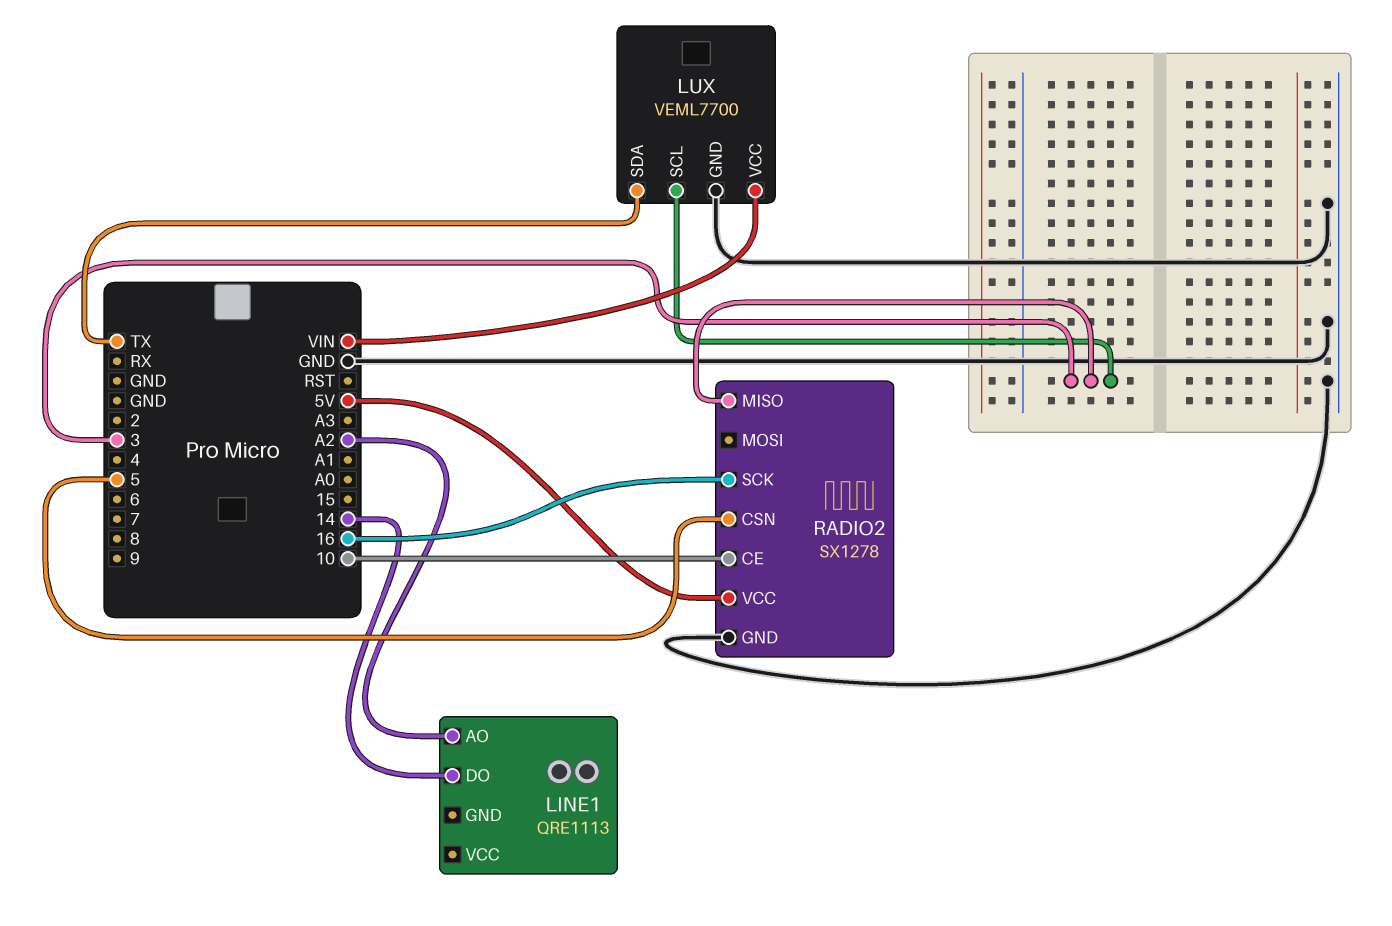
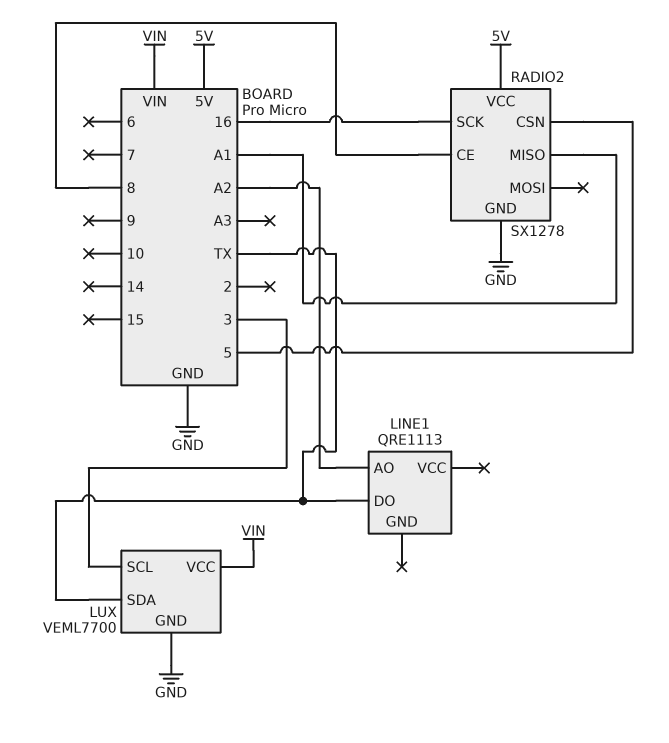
LINE1 pin DO: 14 -> TX
RADIO2 pin CE: 10 -> 8
RADIO2 pin MISO: 3 -> A1

